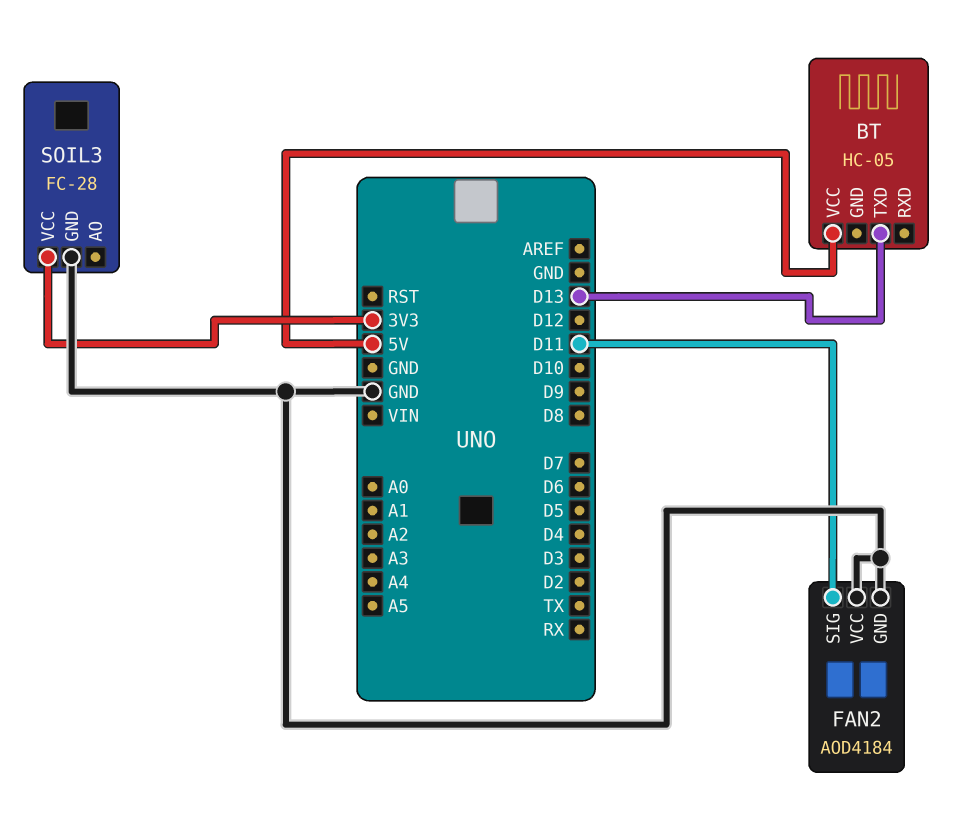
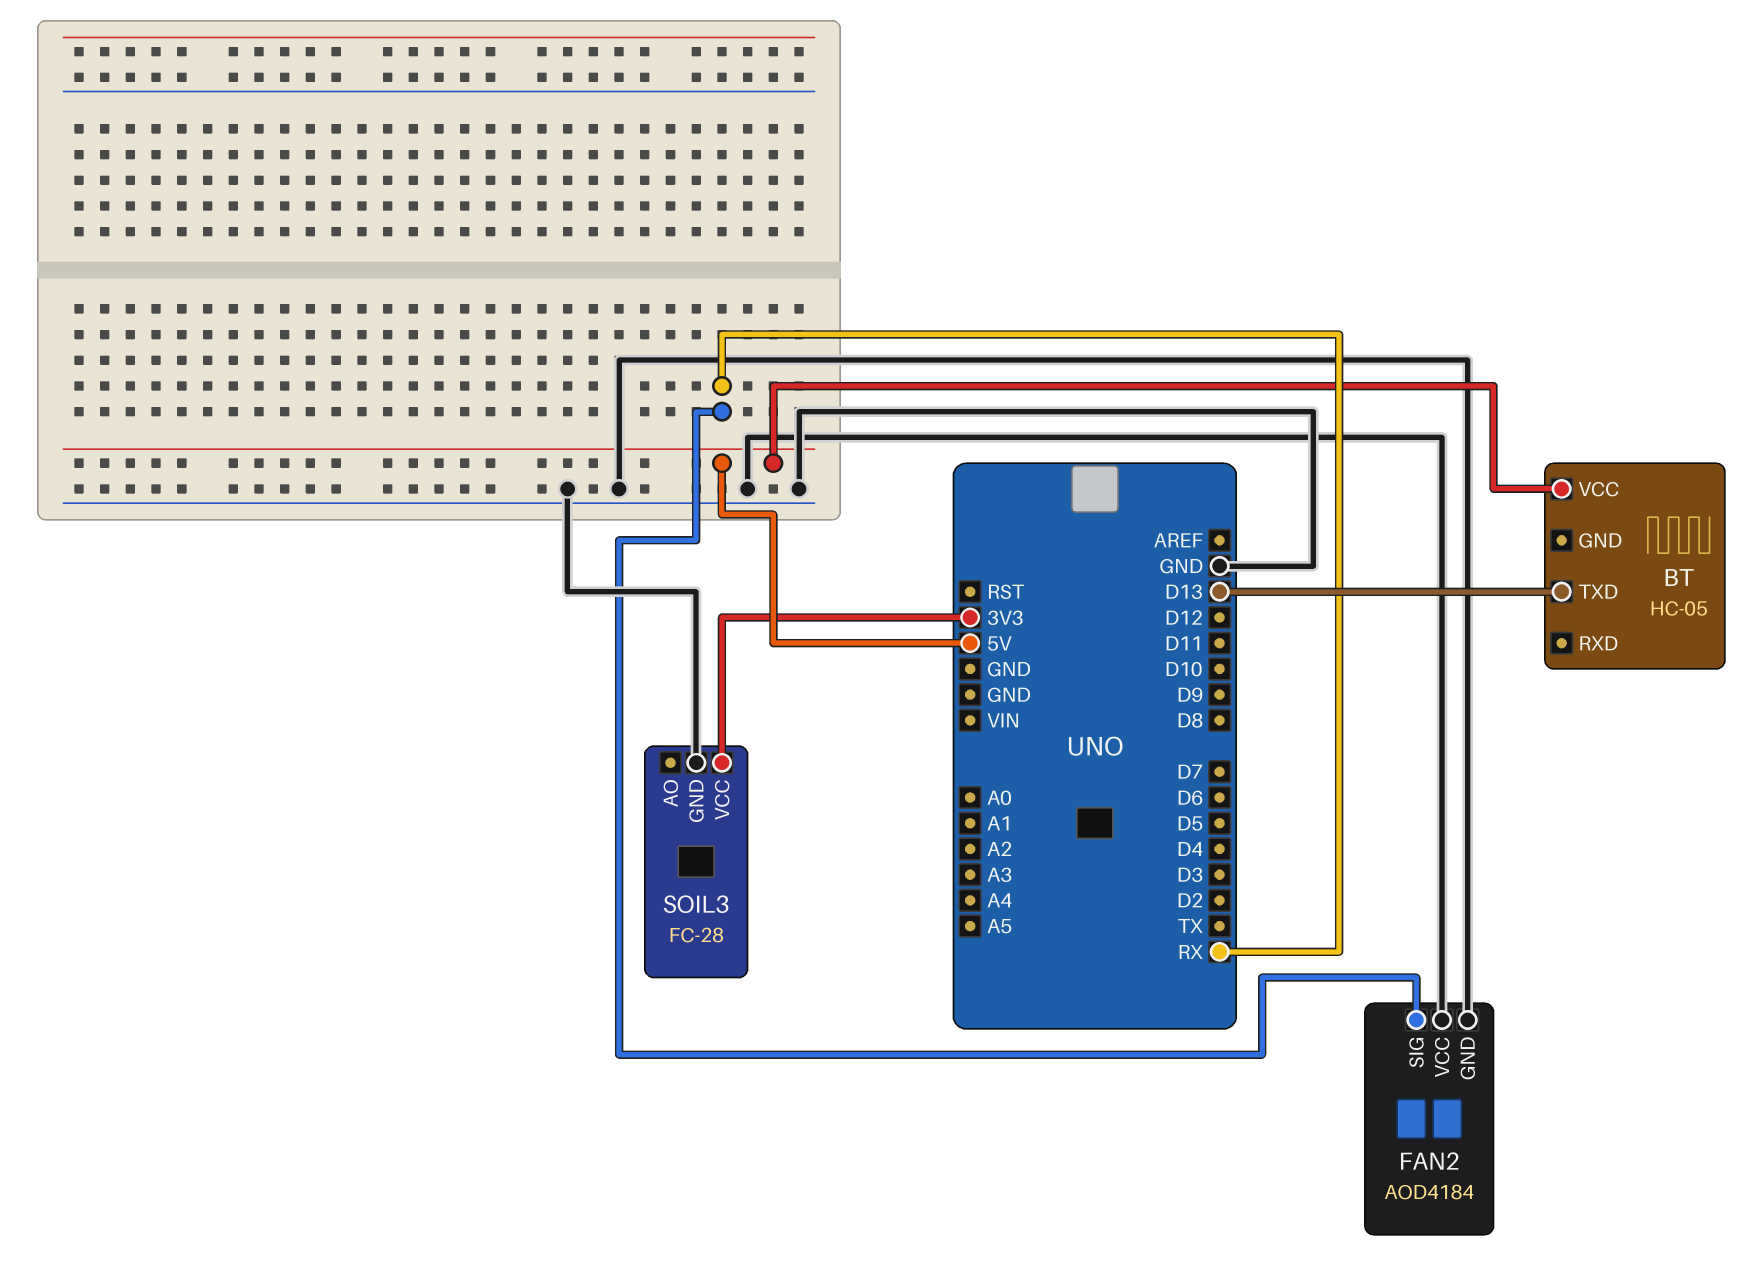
FAN2 pin SIG: D11 -> RX

